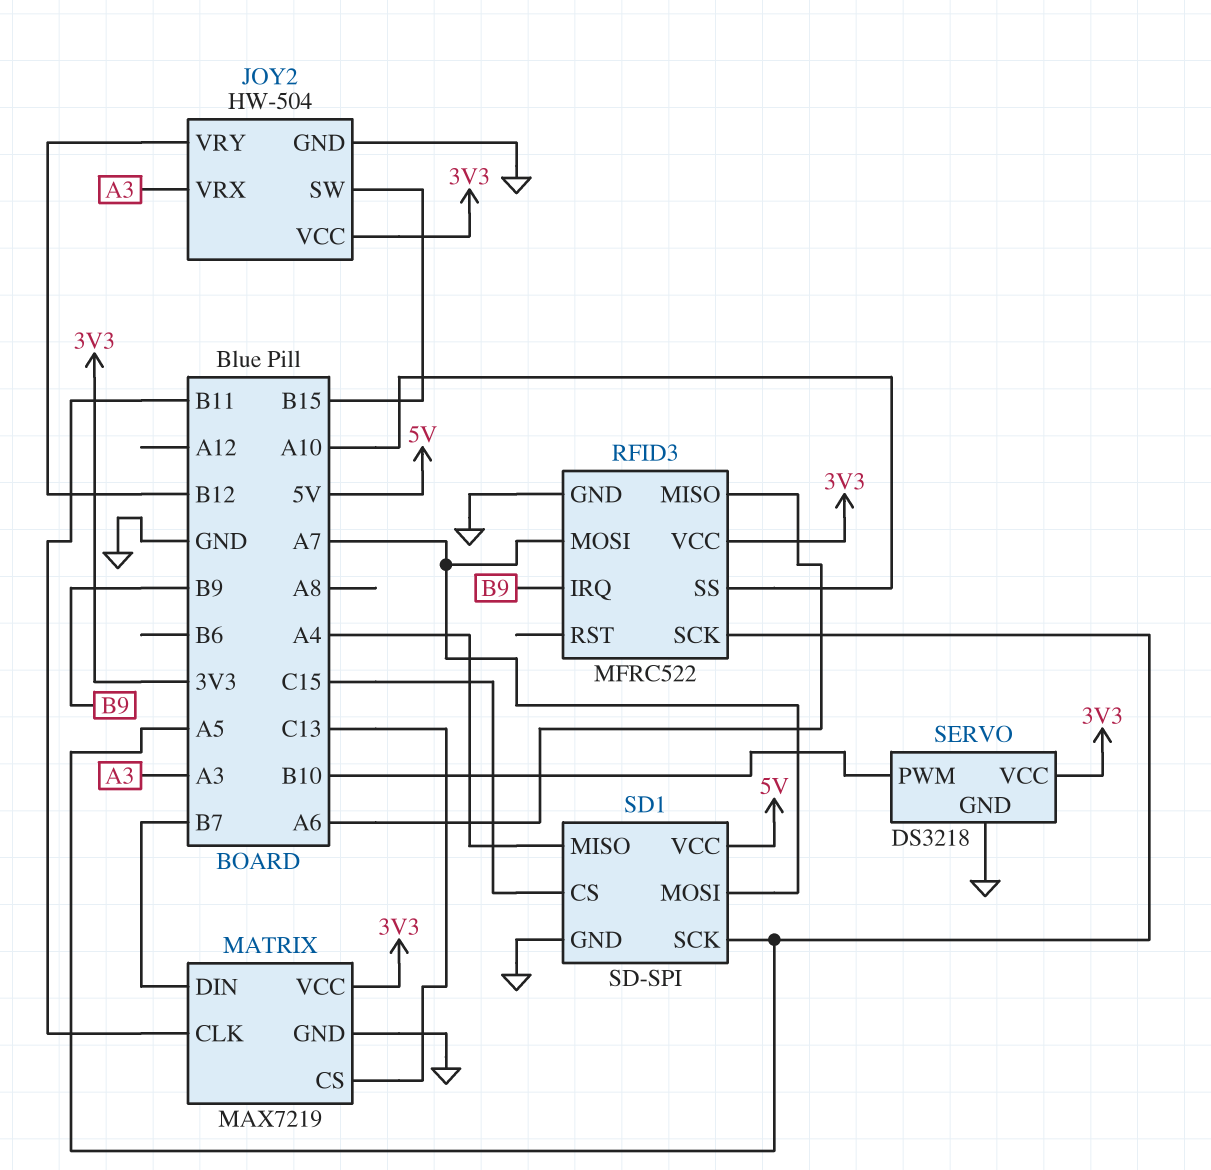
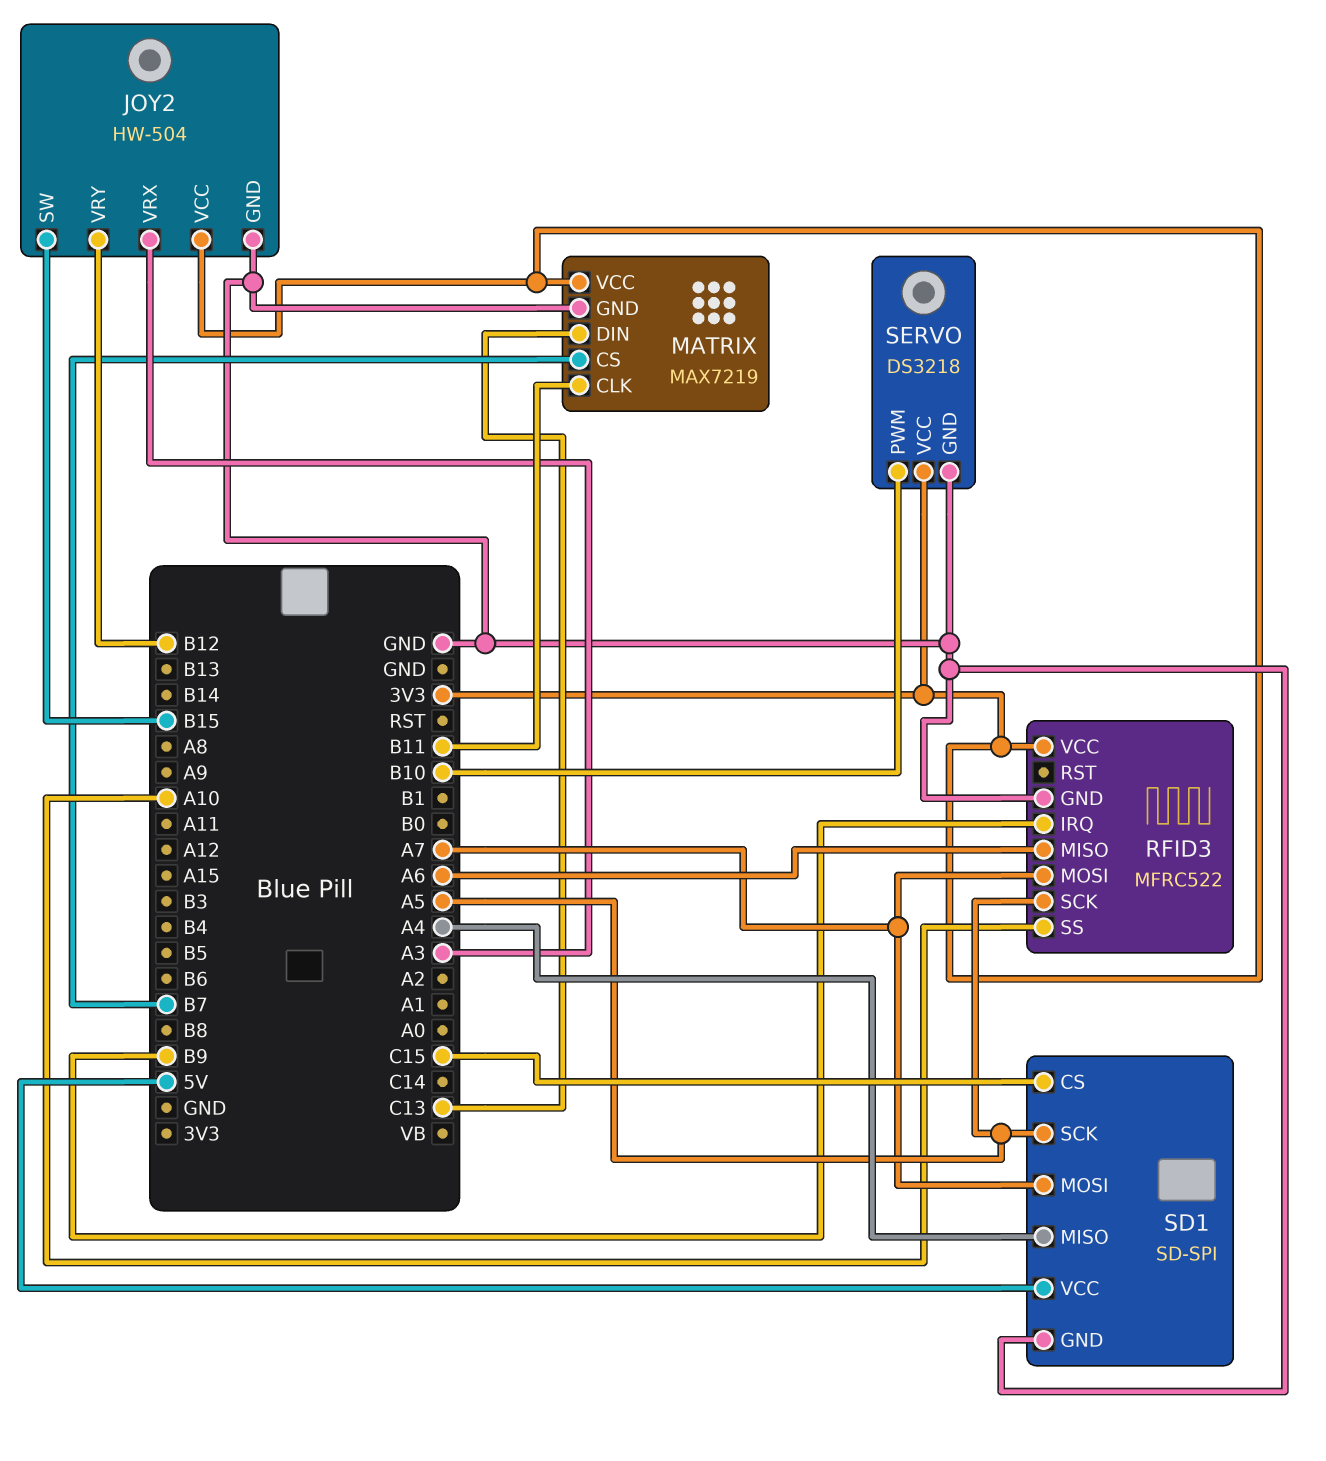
MATRIX pin CS: C13 -> B7
MATRIX pin DIN: B7 -> C13

